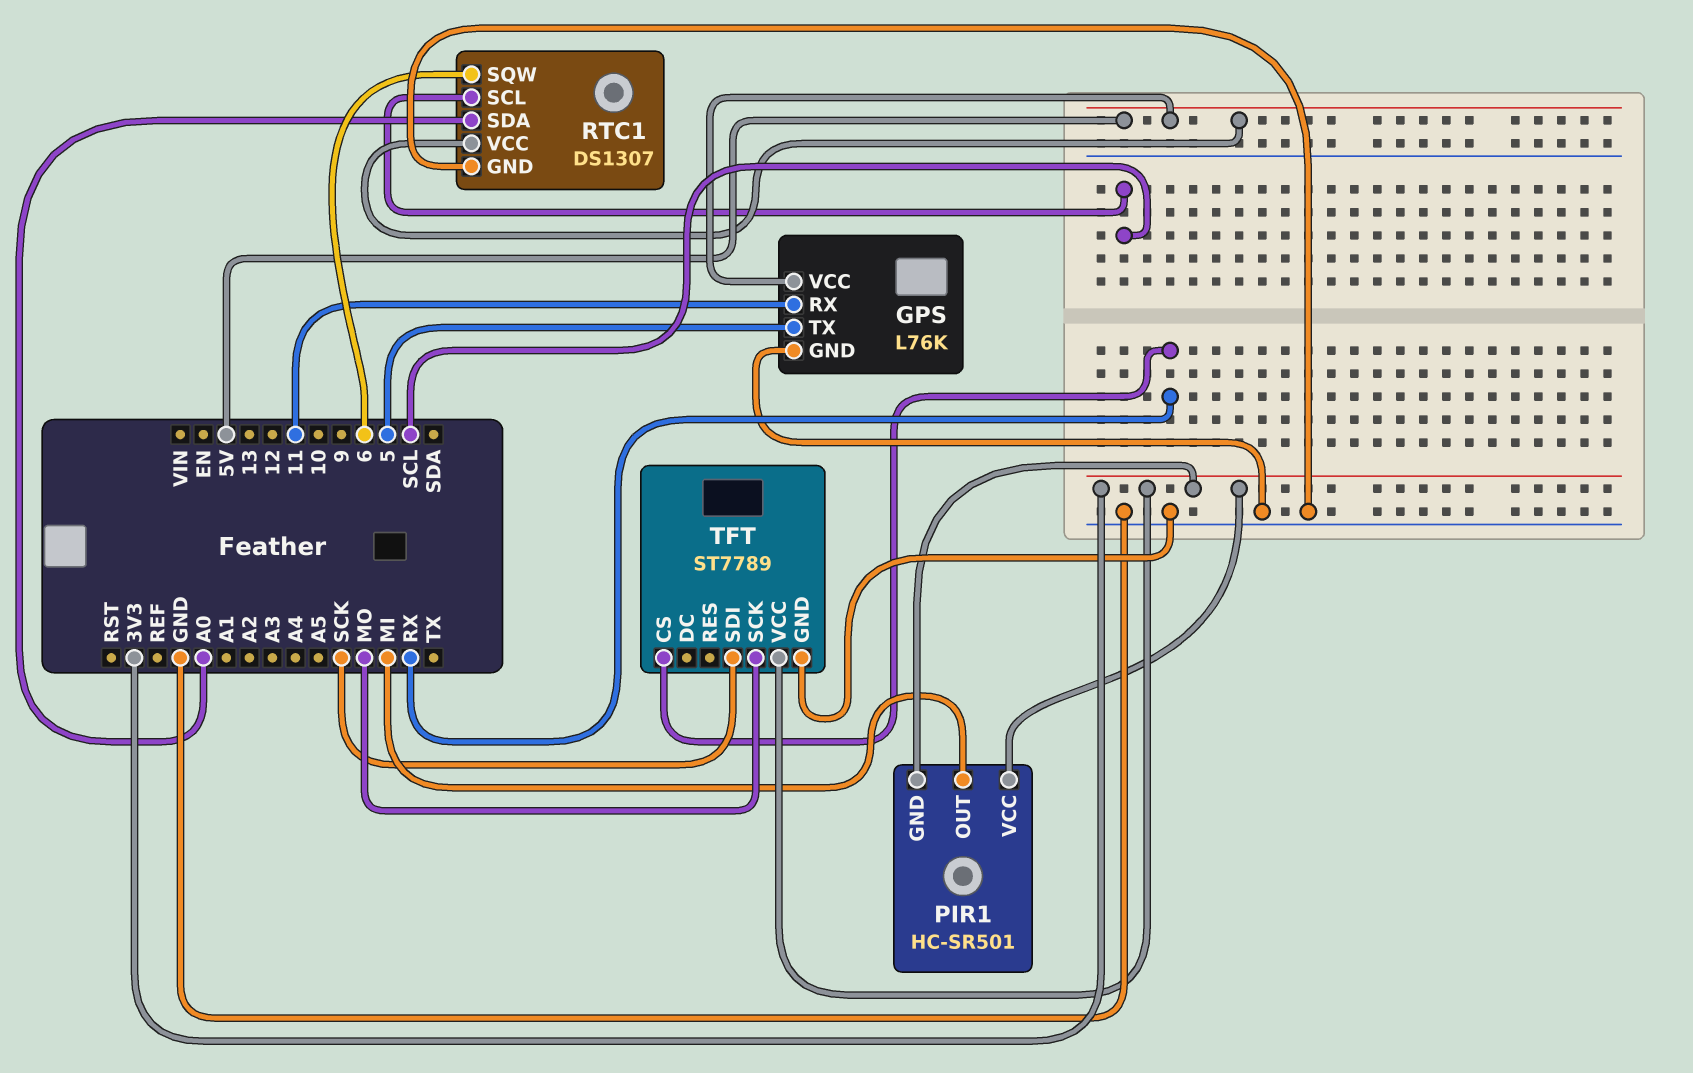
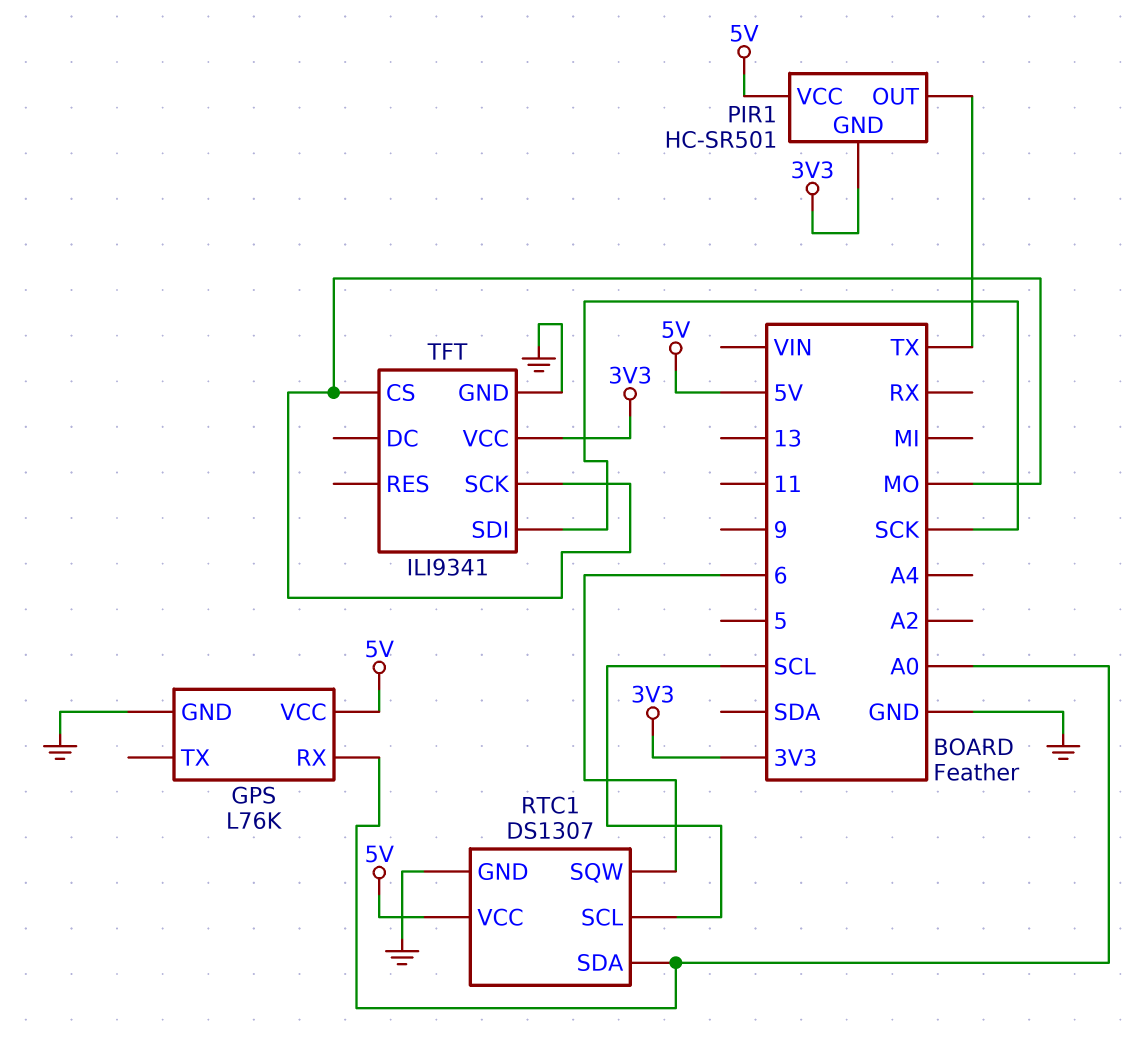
GPS pin RX: 11 -> A0
GPS pin TX: 5 -> none
PIR1 pin OUT: MI -> TX
PIR1 pin VCC: 3V3 -> 5V
TFT: ST7789 -> ILI9341
TFT pin CS: RX -> MO

